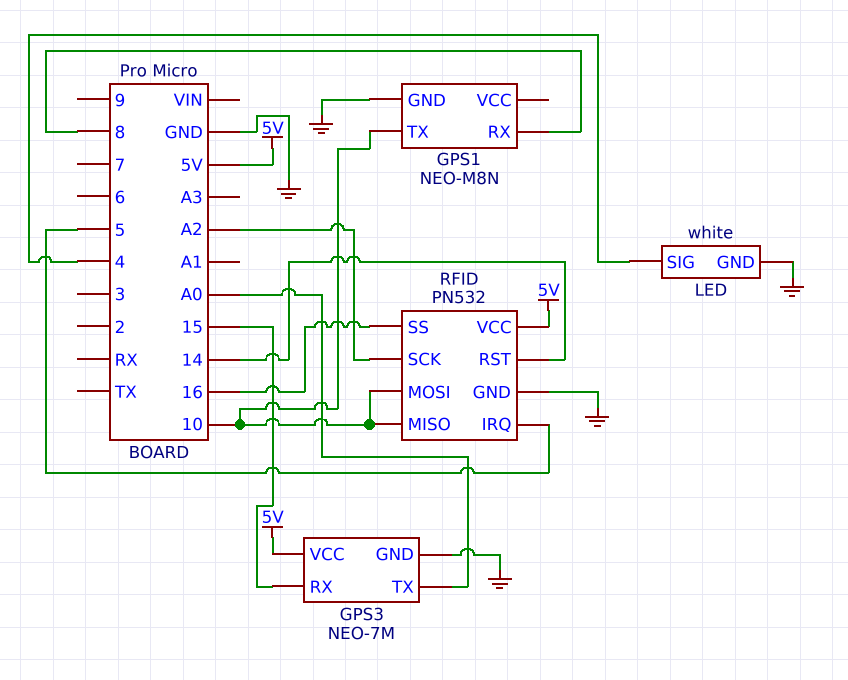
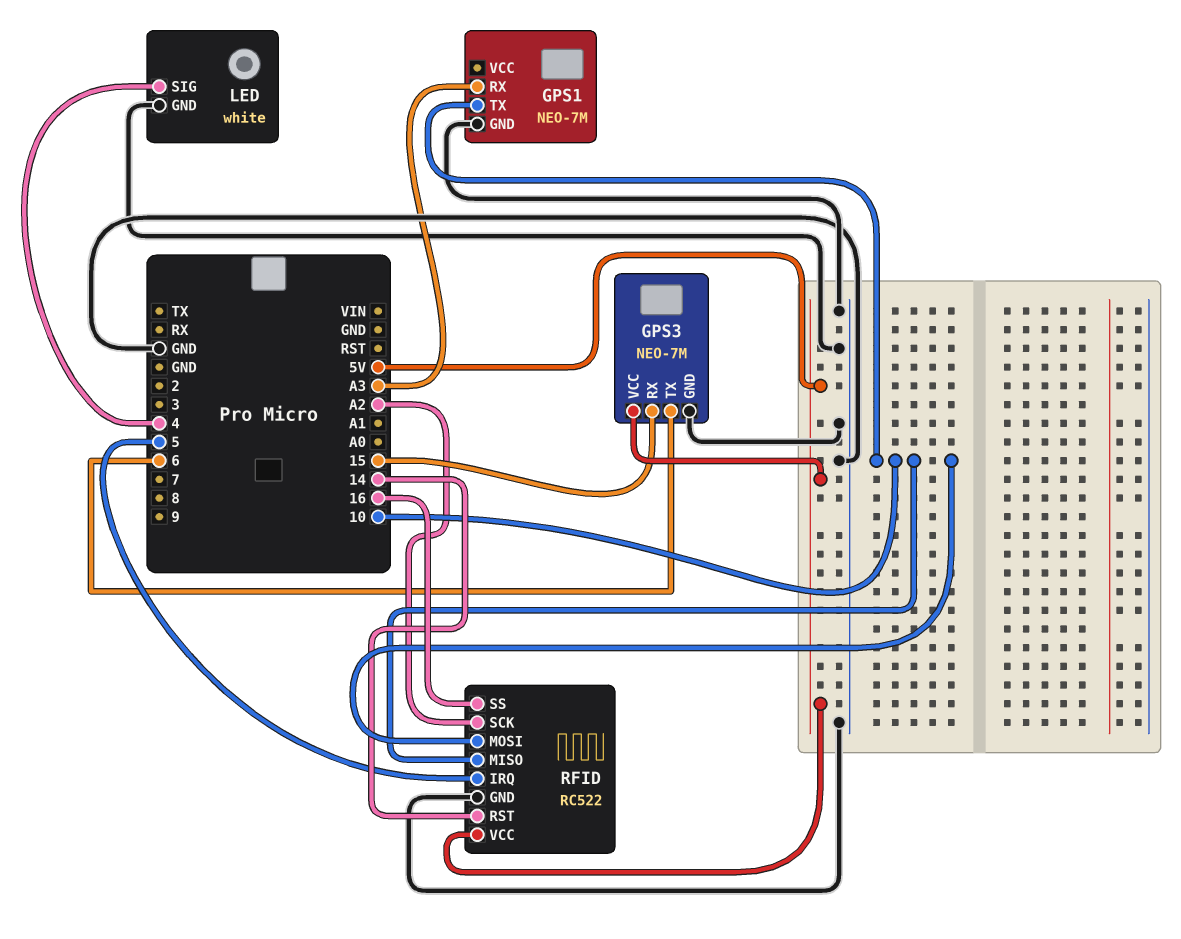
GPS1: NEO-M8N -> NEO-7M
GPS1 pin RX: 8 -> A3
GPS3 pin TX: A0 -> 6
RFID: PN532 -> RC522

